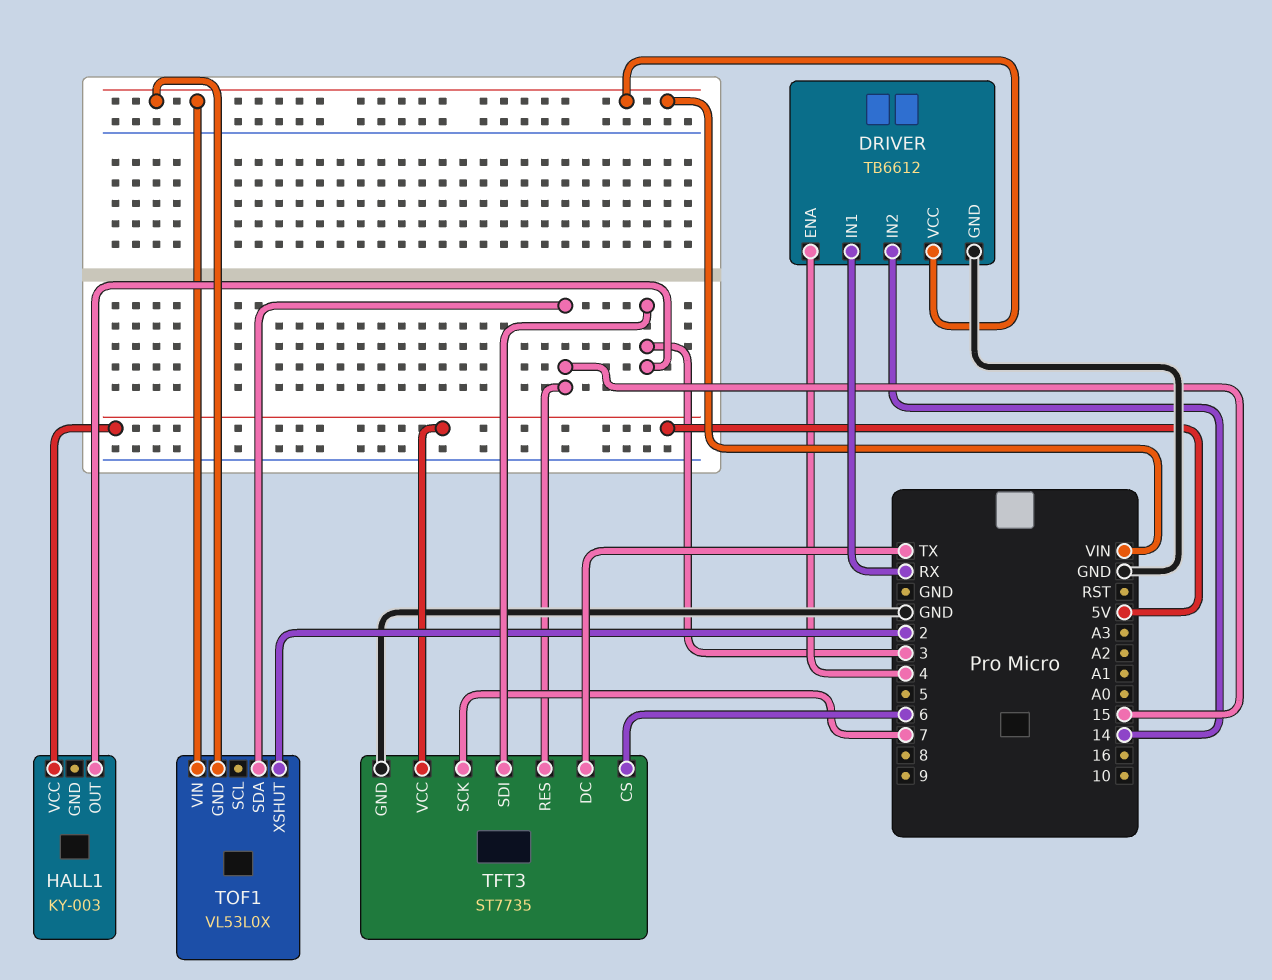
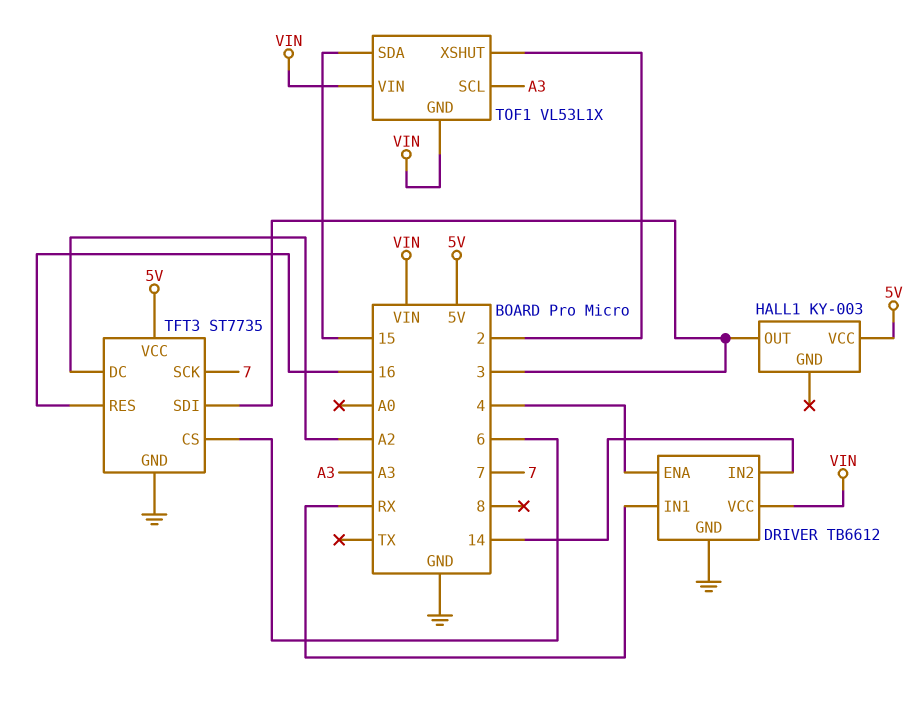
TFT3 pin DC: TX -> A2
TFT3 pin RES: 15 -> 16
TOF1: VL53L0X -> VL53L1X
TOF1 pin SCL: none -> A3

